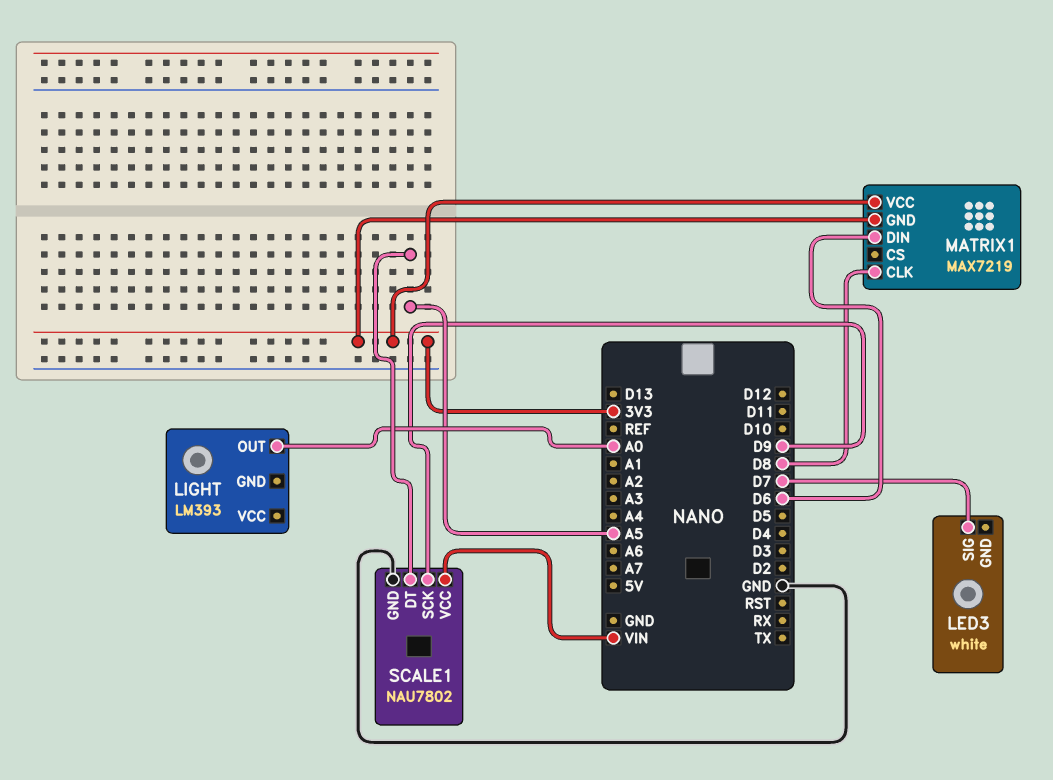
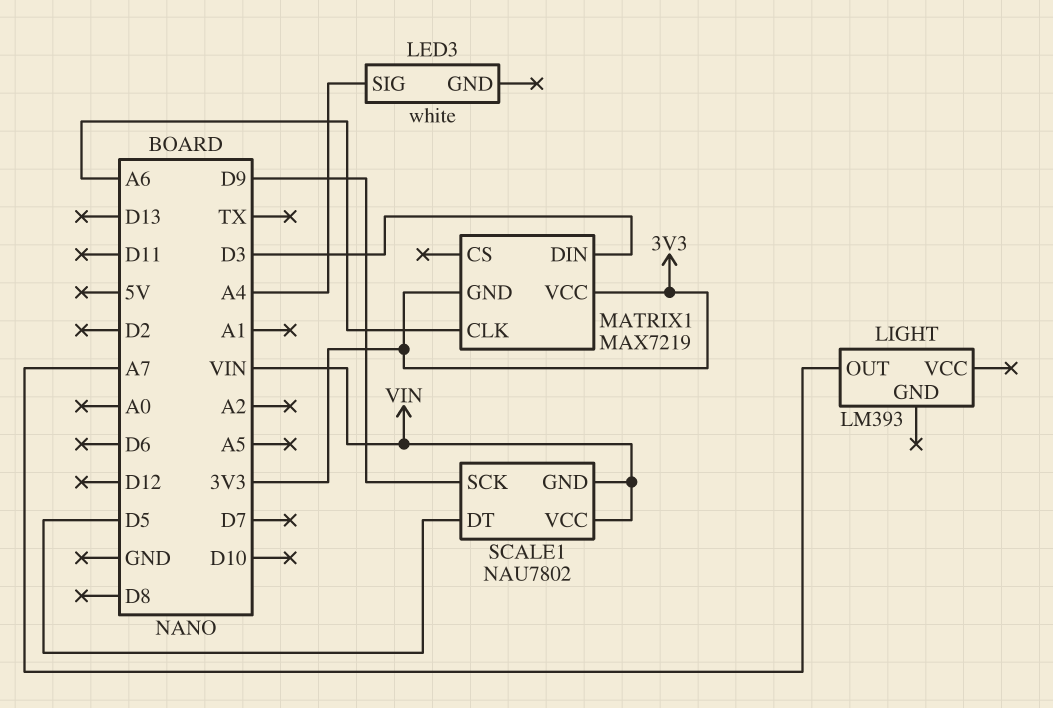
LED3 pin SIG: D7 -> A4
LIGHT pin OUT: A0 -> A7
MATRIX1 pin CLK: D8 -> A6
MATRIX1 pin DIN: D6 -> D3
SCALE1 pin DT: A5 -> D5
SCALE1 pin GND: GND -> VIN

